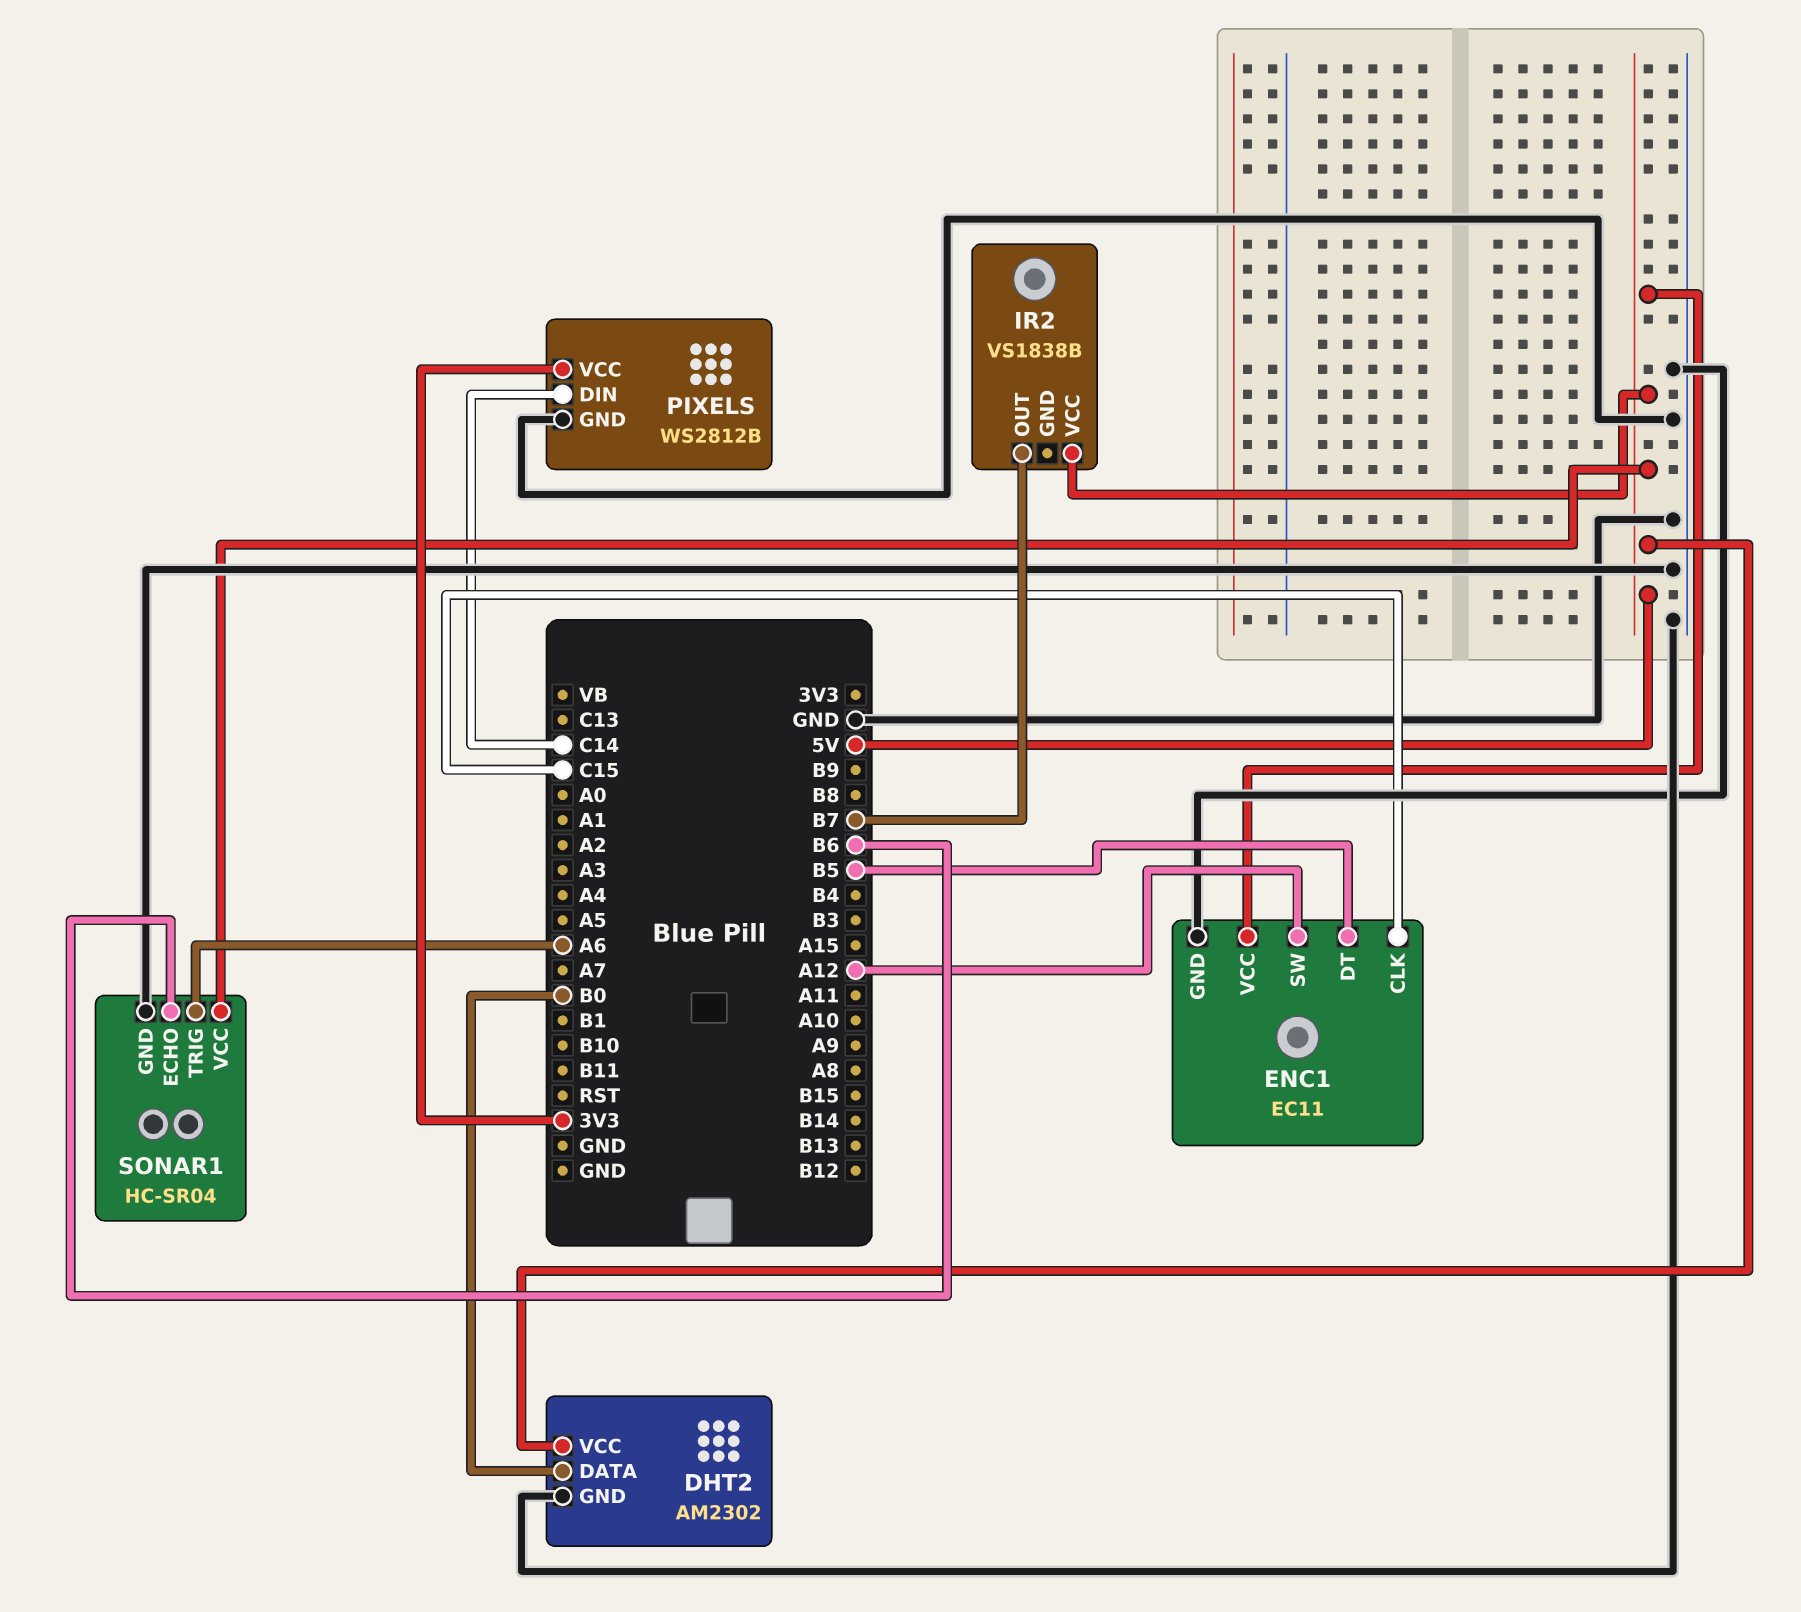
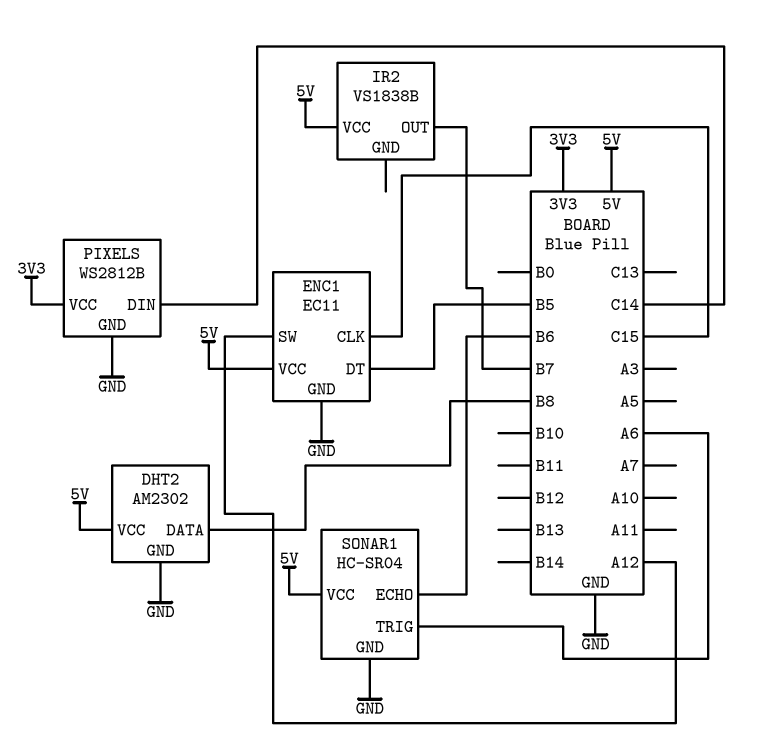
DHT2 pin DATA: B0 -> B8

